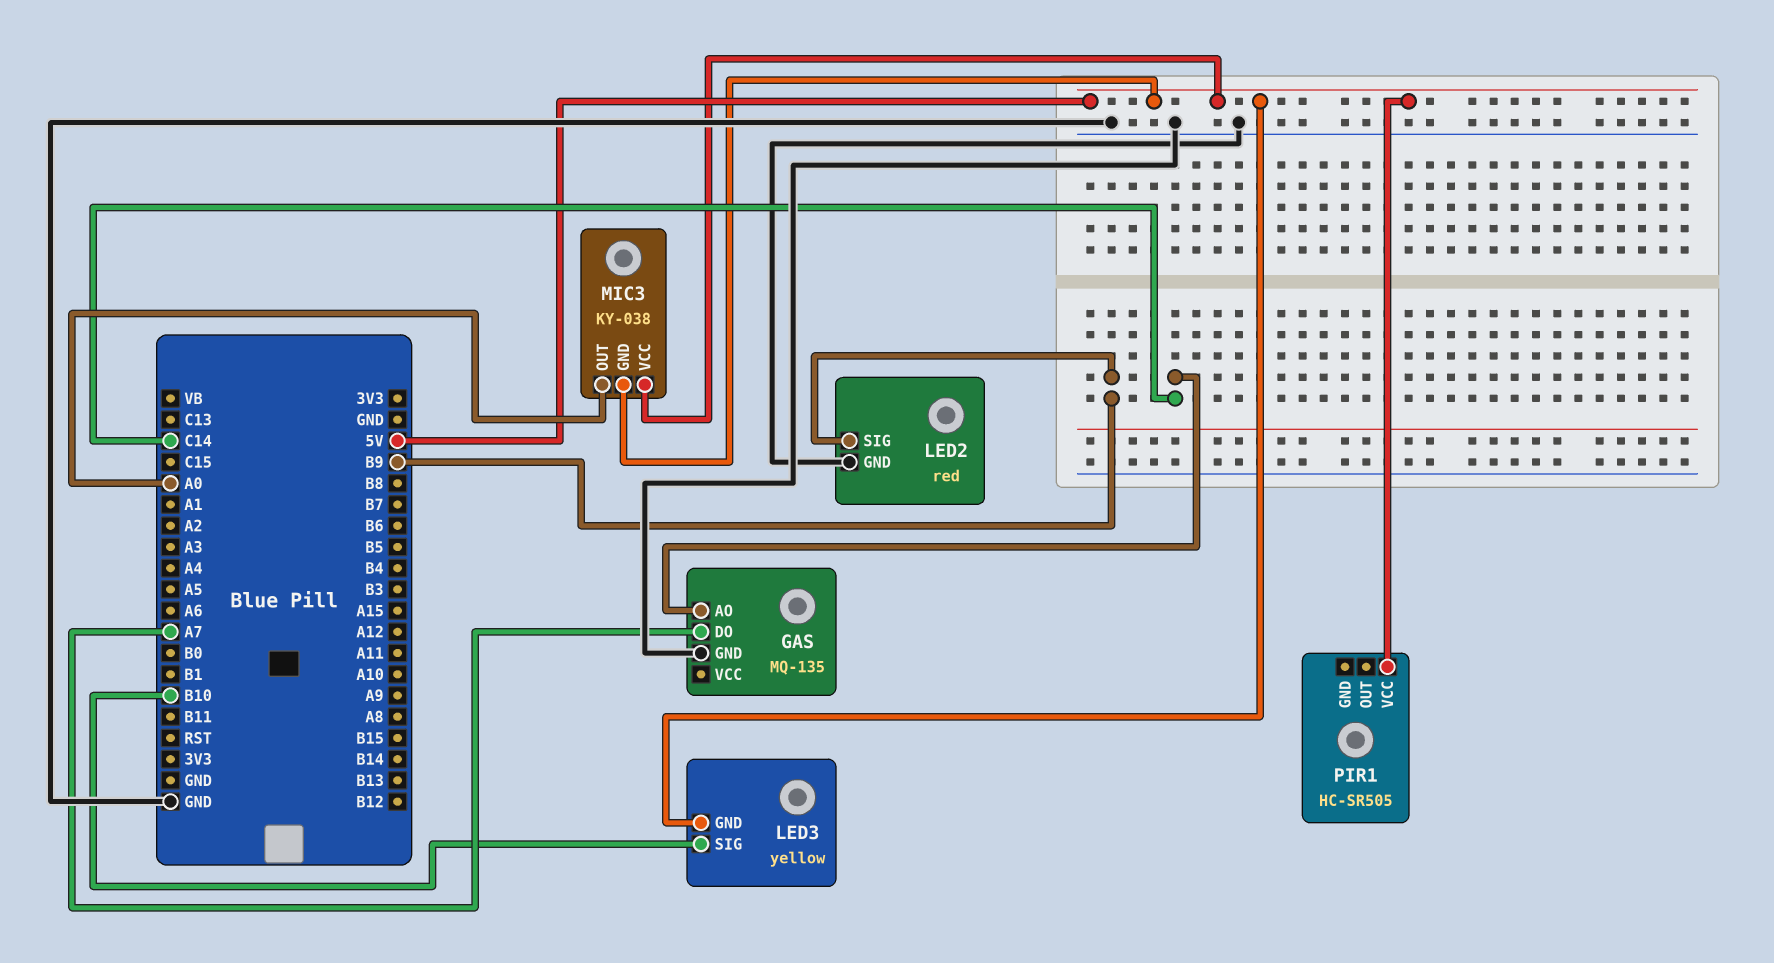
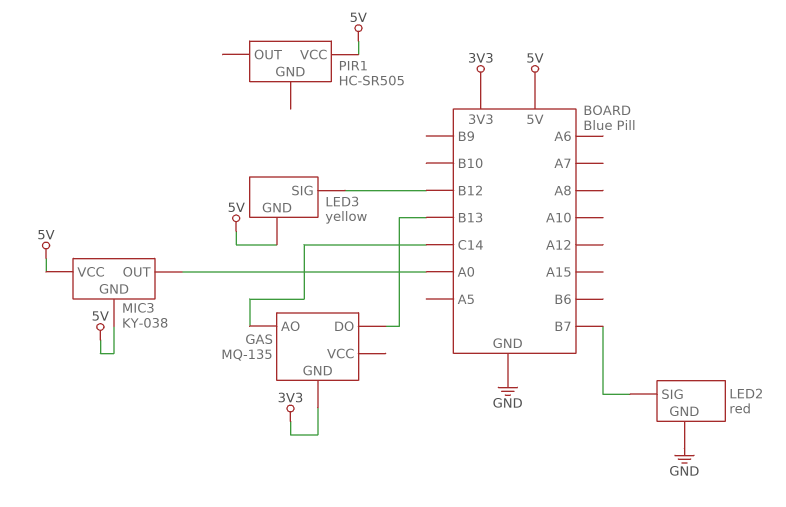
GAS pin DO: A7 -> B13
GAS pin GND: GND -> 3V3
LED2 pin SIG: B9 -> B7
LED3 pin SIG: B10 -> B12

